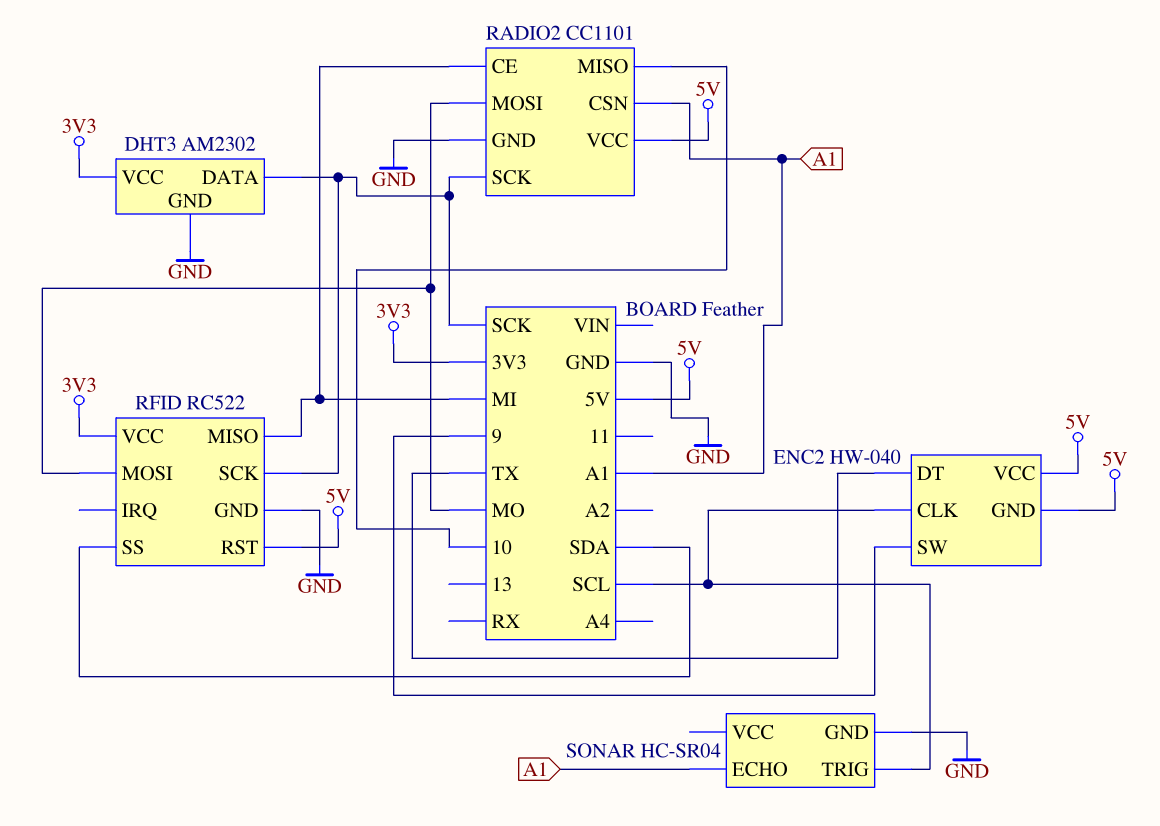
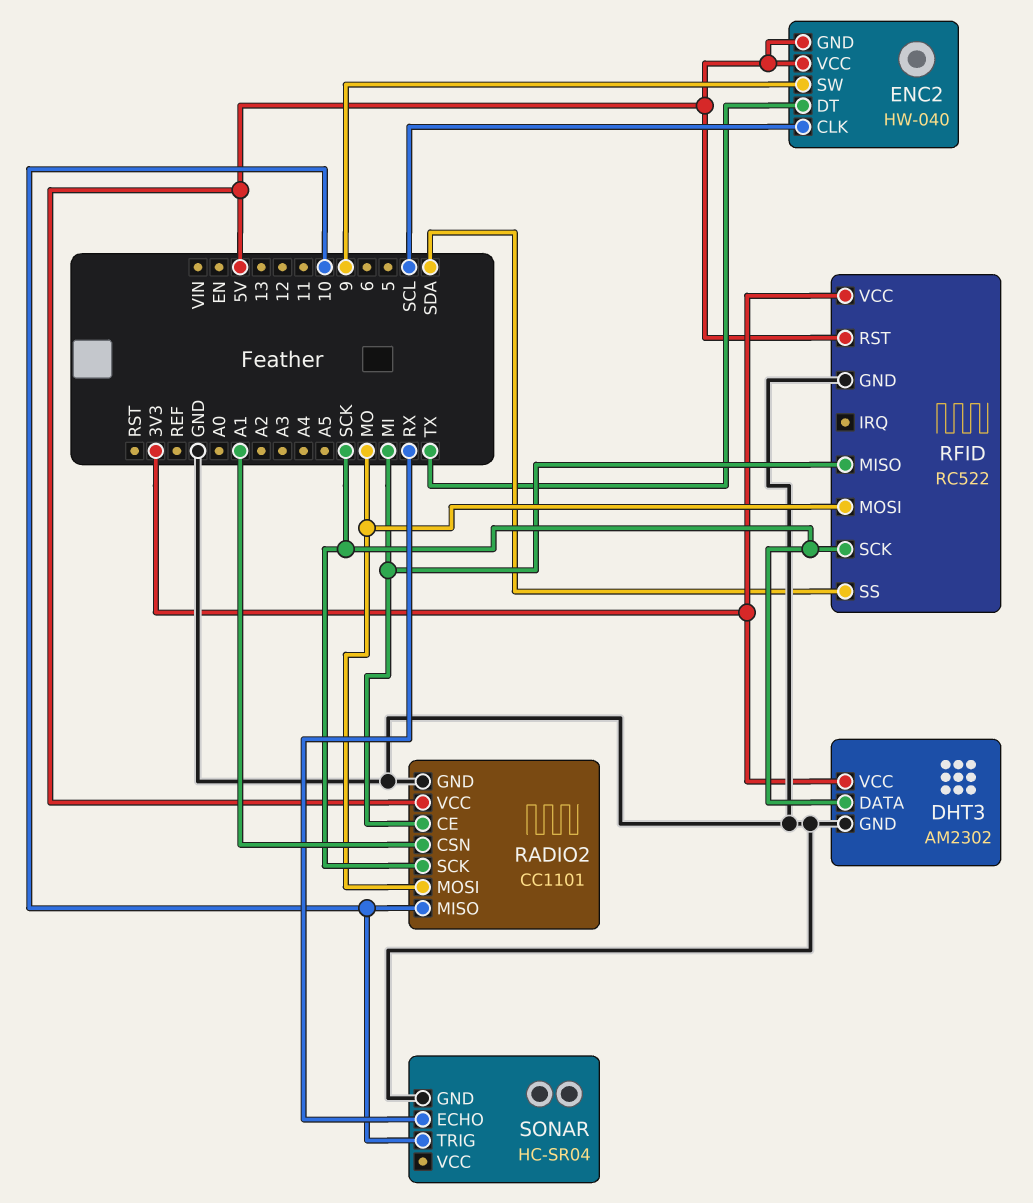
SONAR pin ECHO: A1 -> RX
SONAR pin TRIG: SCL -> 10

